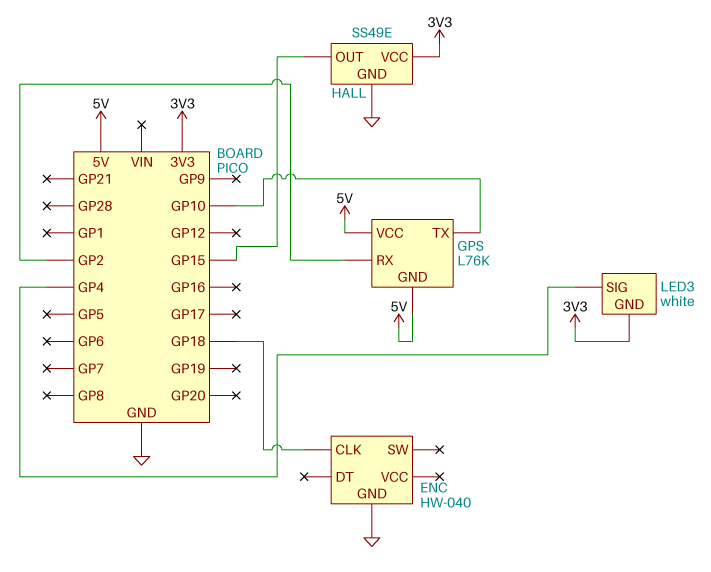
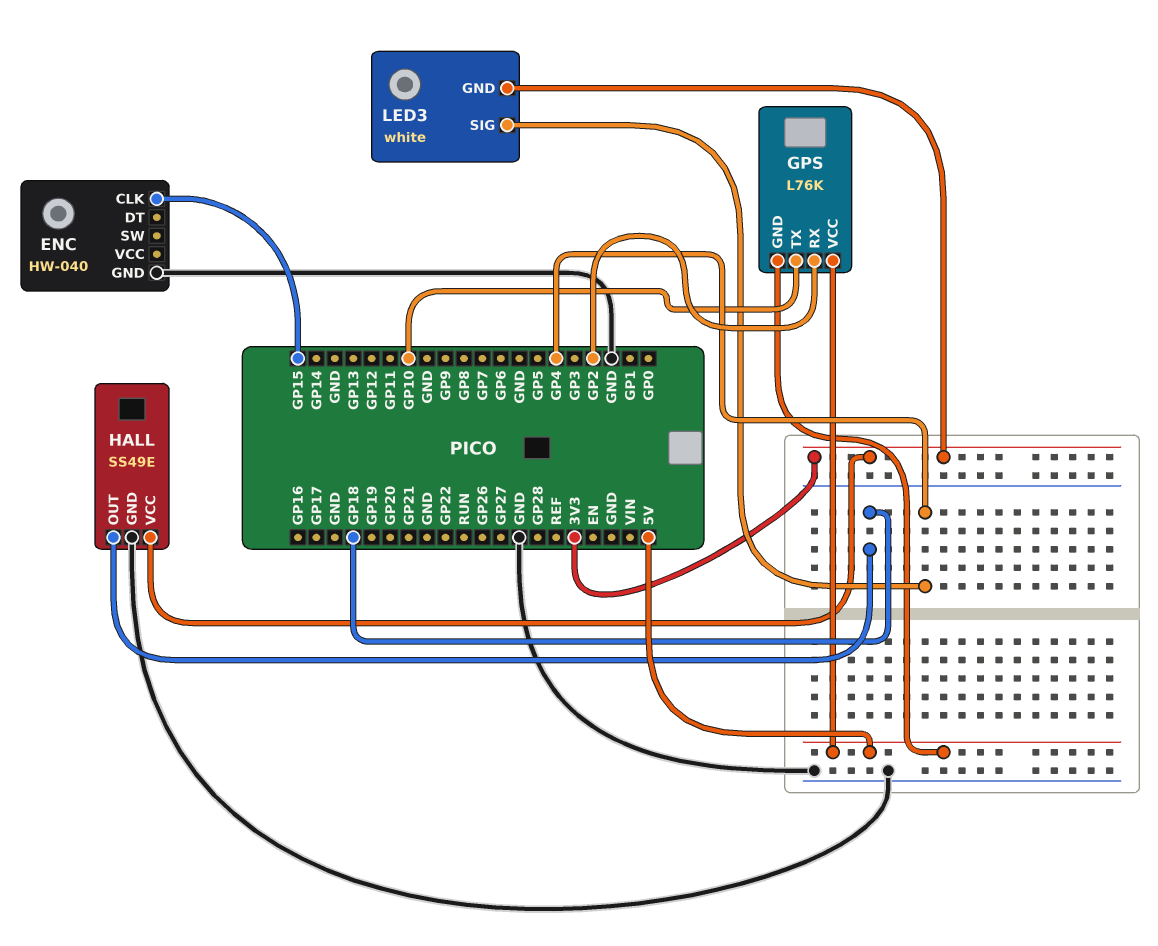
ENC pin CLK: GP18 -> GP15
HALL pin OUT: GP15 -> GP18

